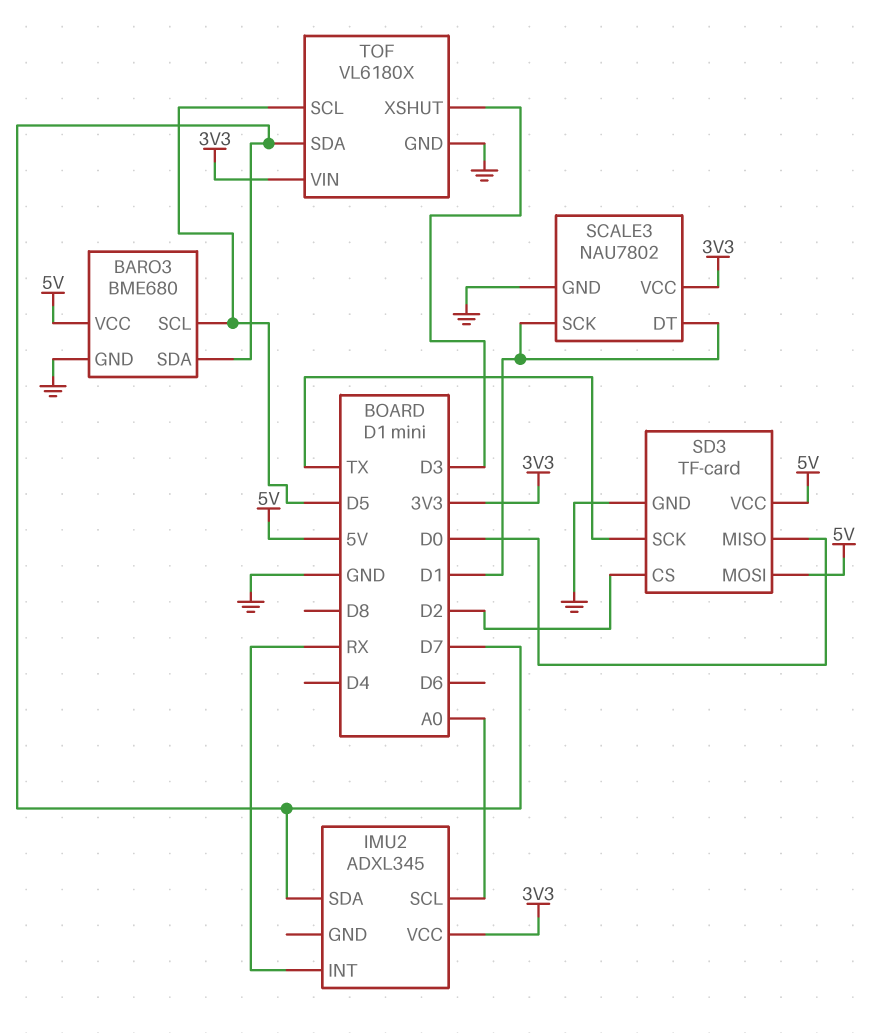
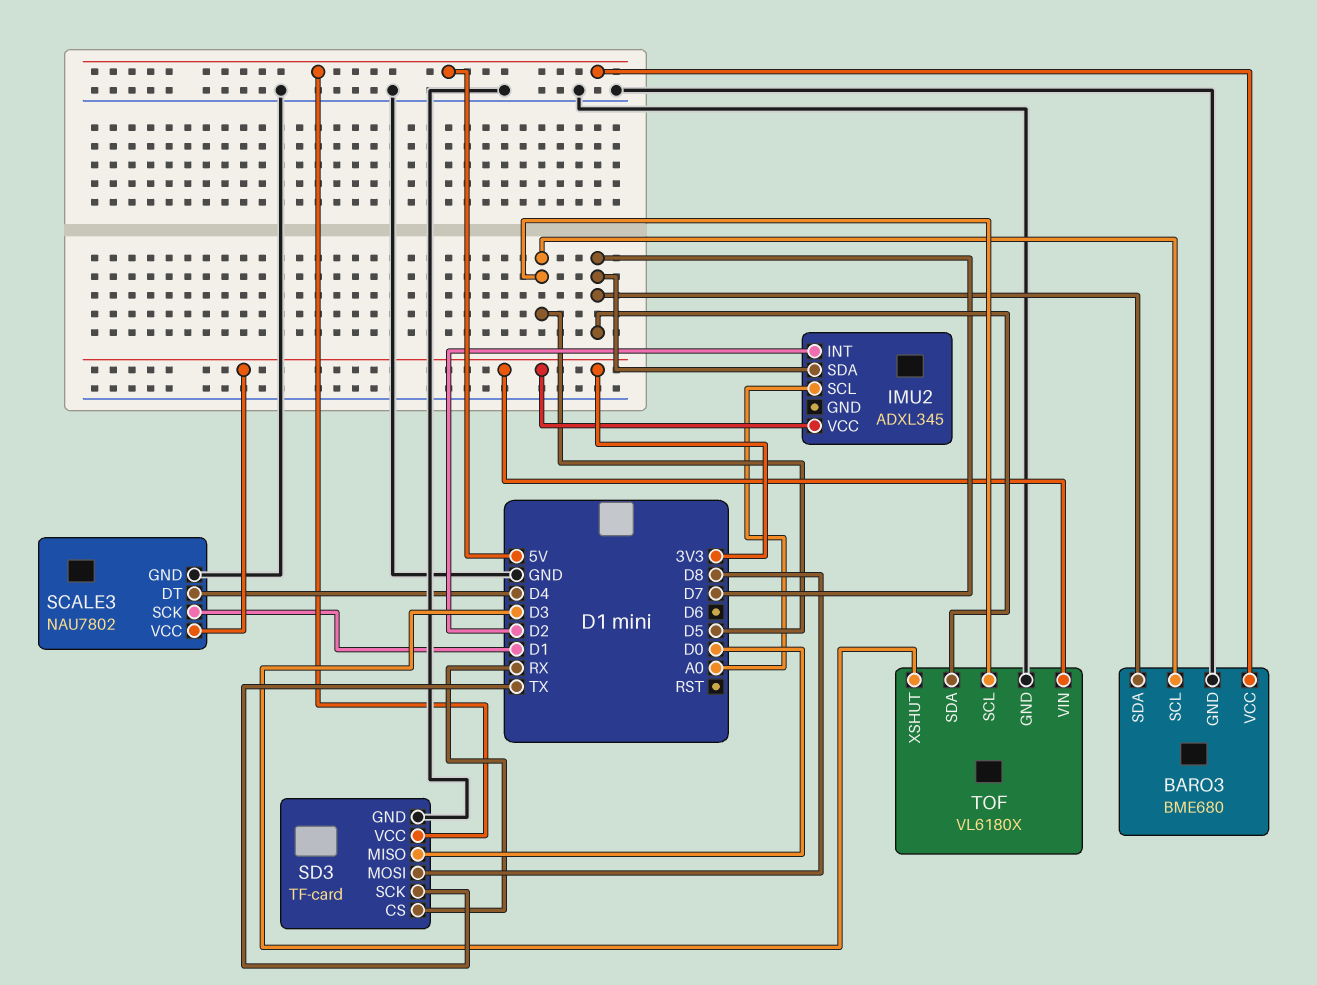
IMU2 pin INT: RX -> D2
SCALE3 pin DT: D1 -> D4
SD3 pin CS: D2 -> RX
SD3 pin MOSI: 5V -> D8

